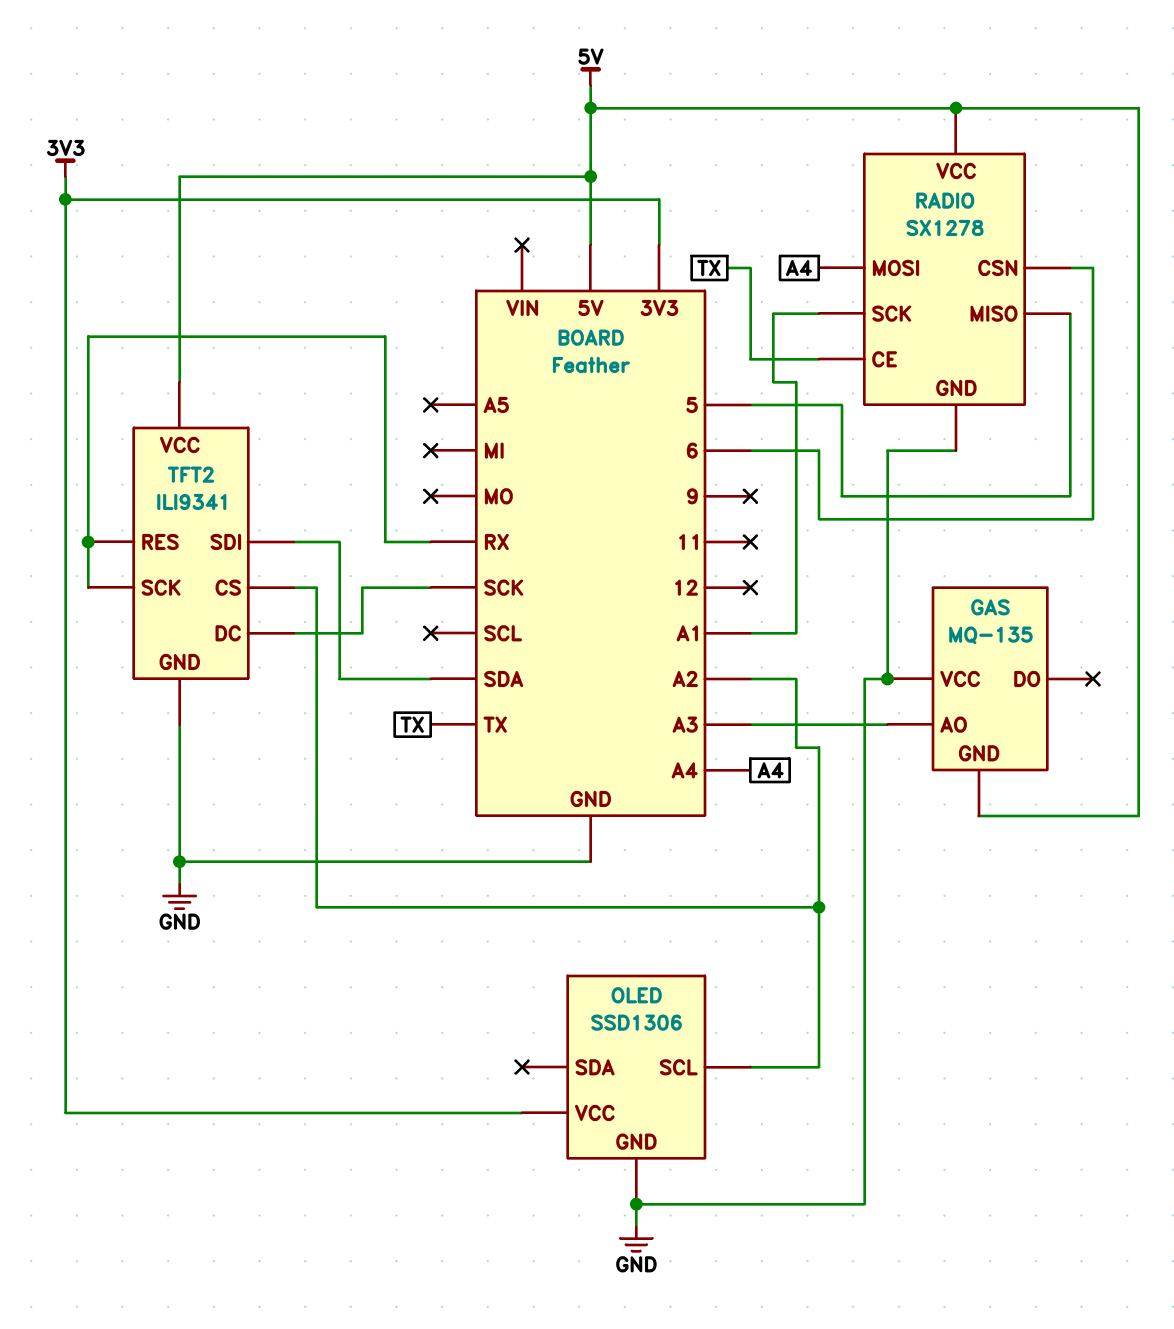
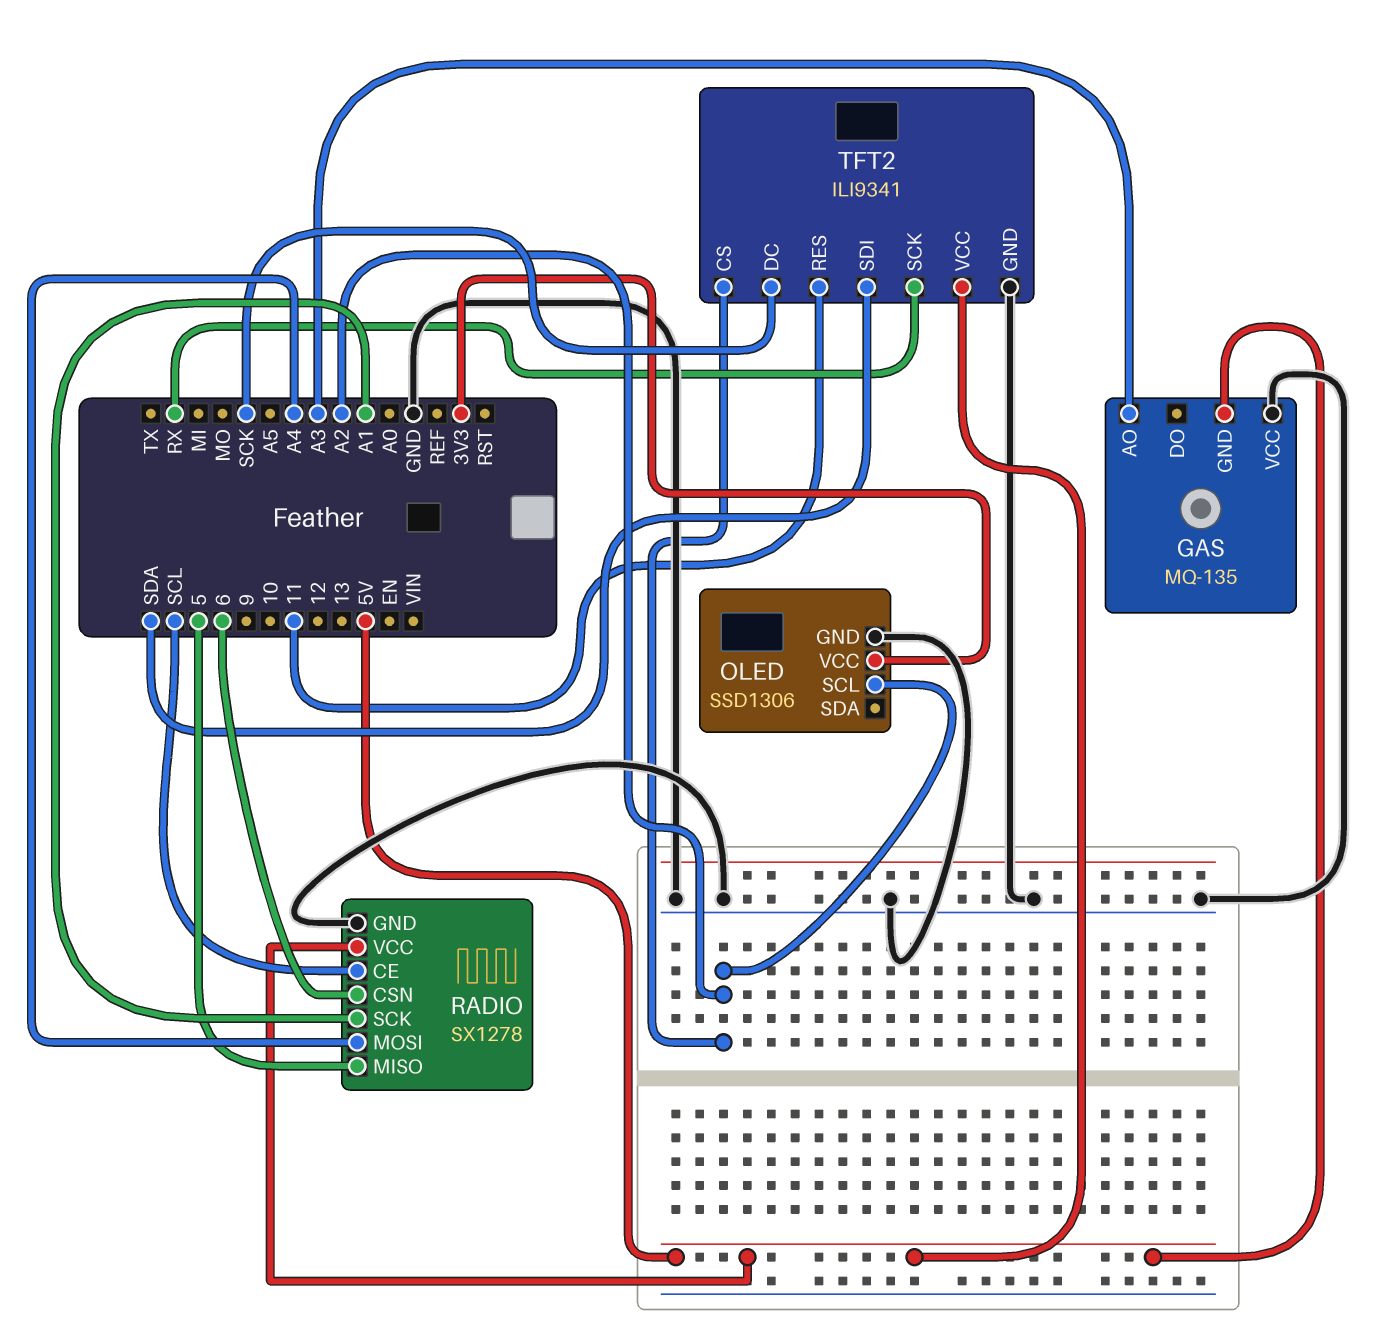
RADIO pin CE: TX -> SCL
TFT2 pin RES: RX -> 11

